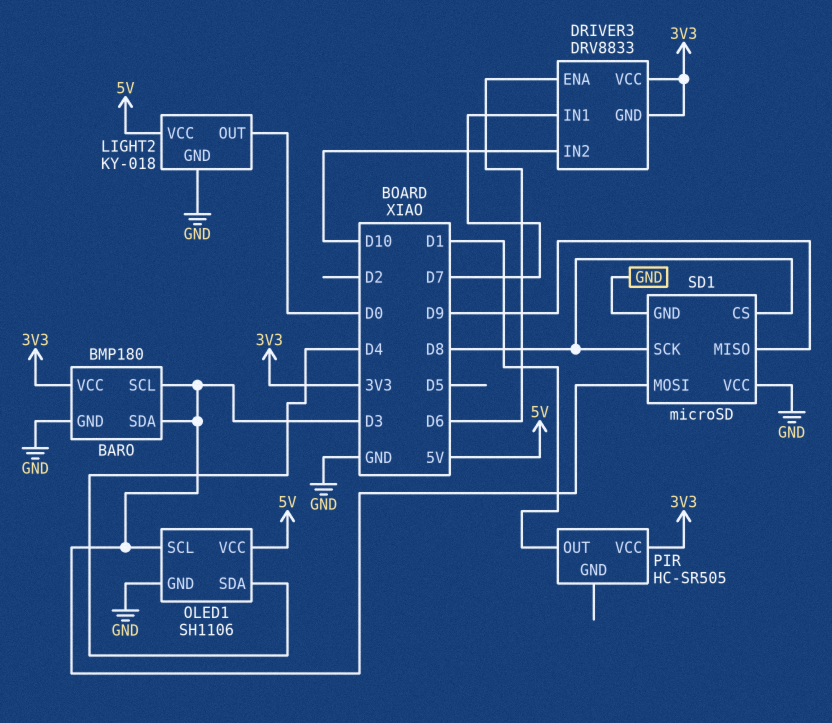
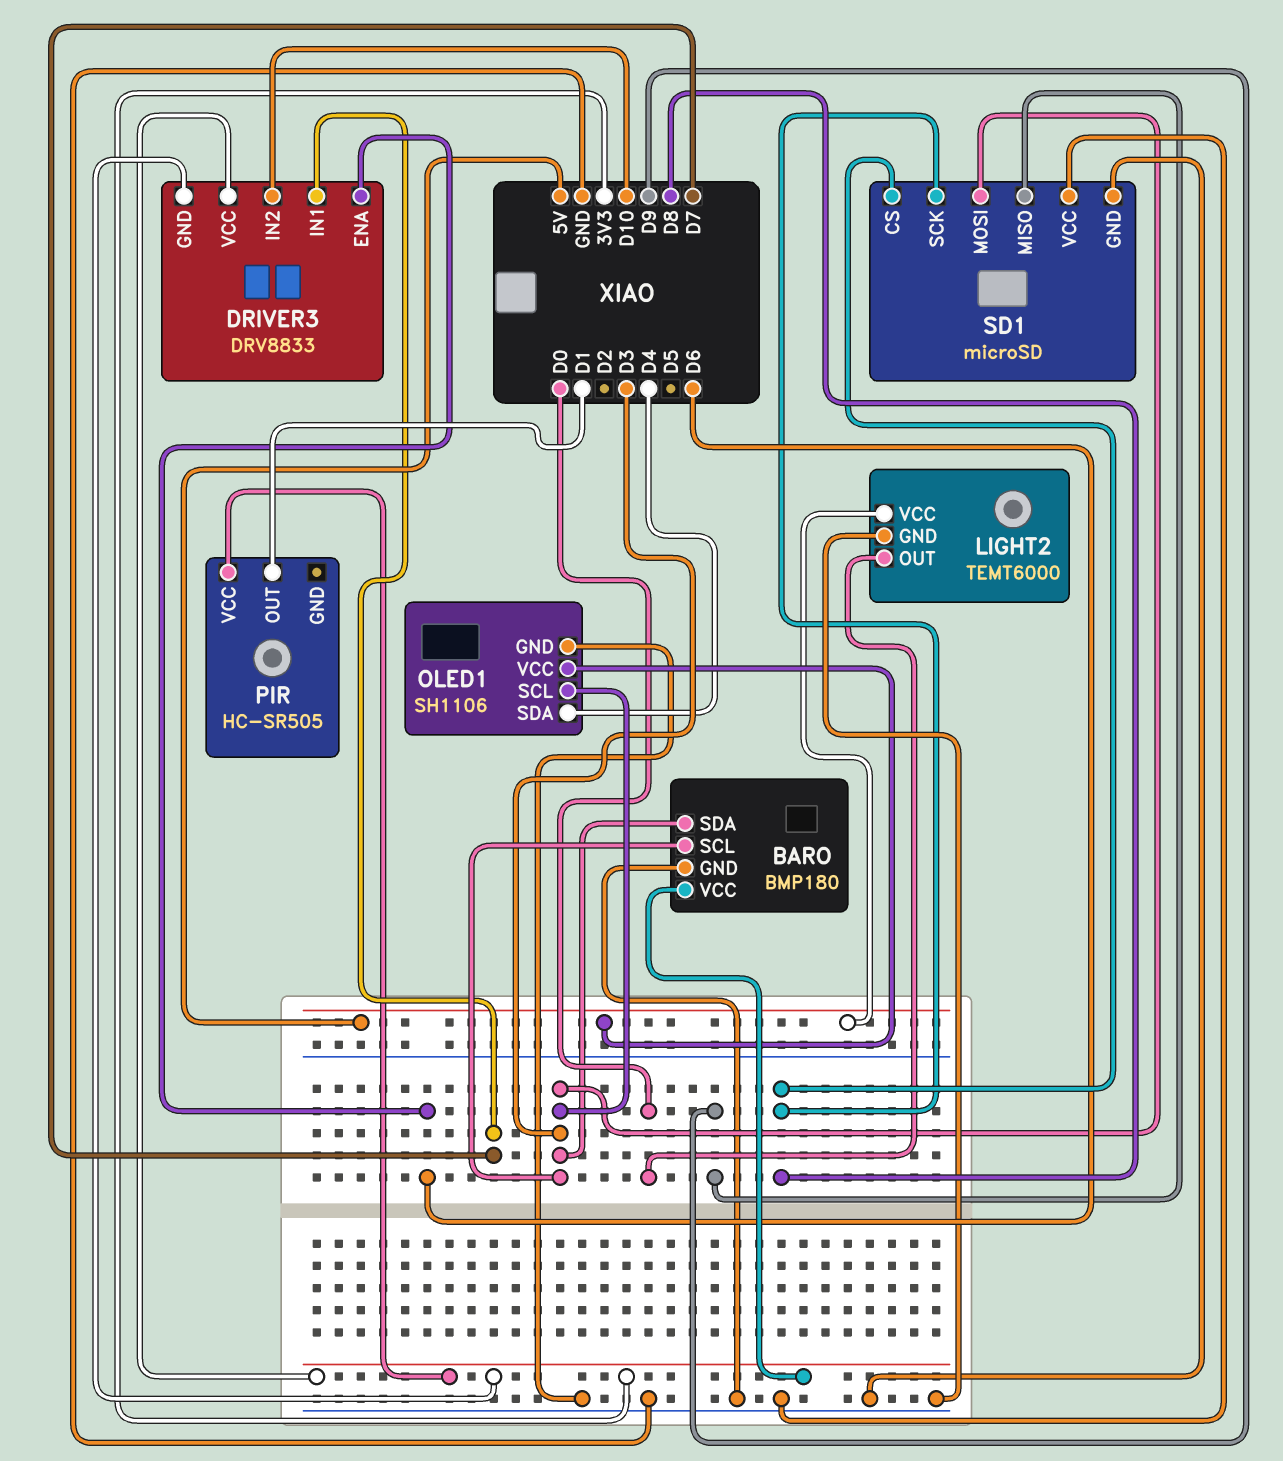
LIGHT2: KY-018 -> TEMT6000

